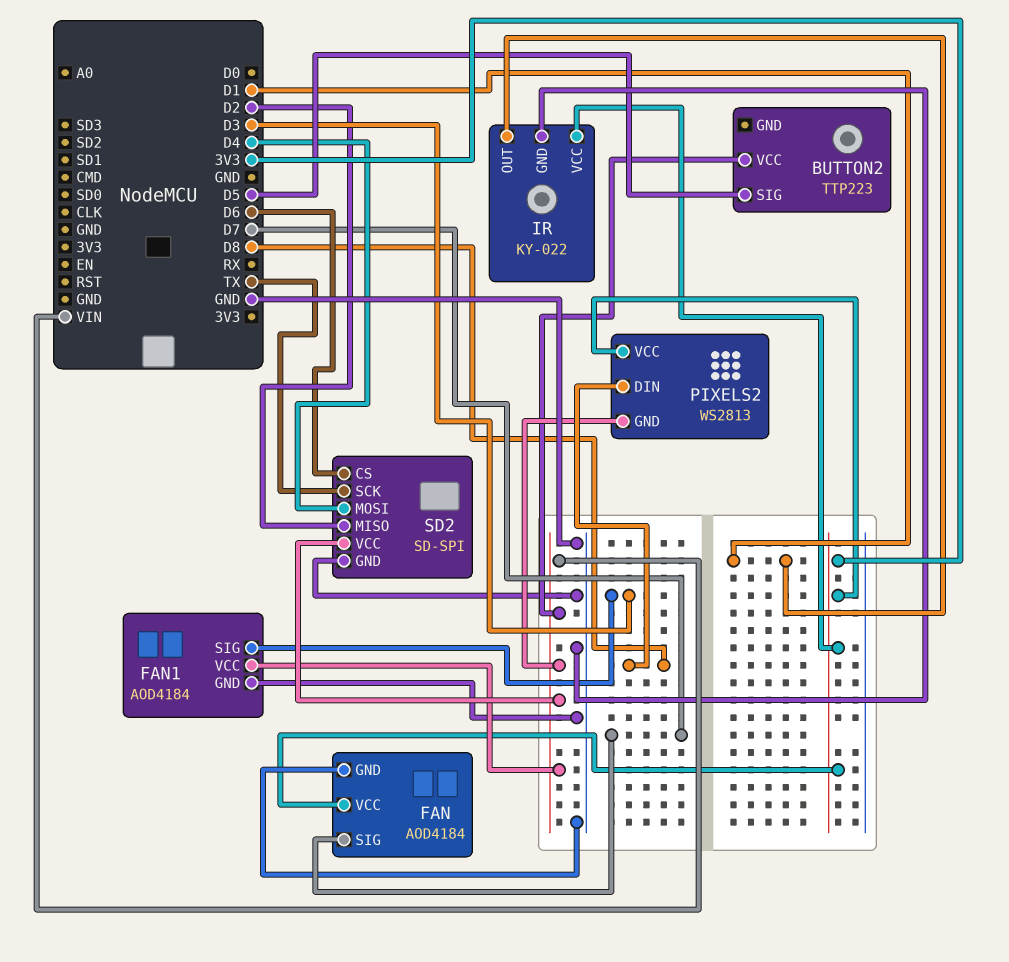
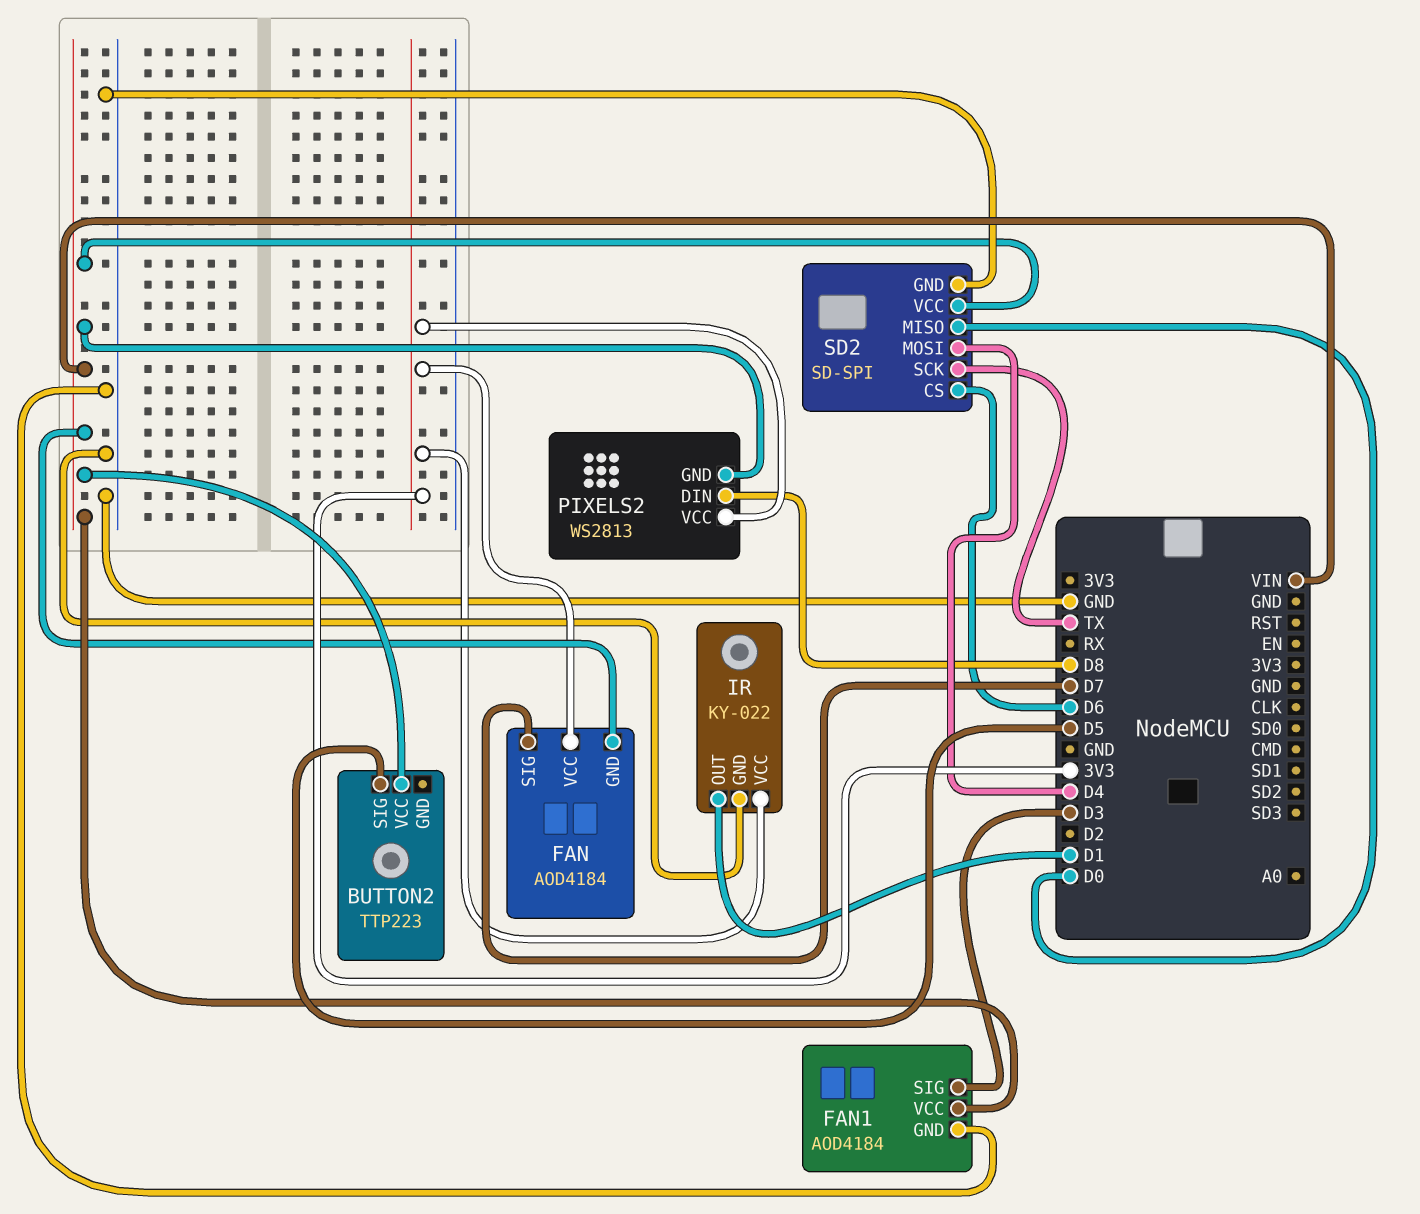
FAN pin GND: GND -> VIN
SD2 pin MISO: D2 -> D0

